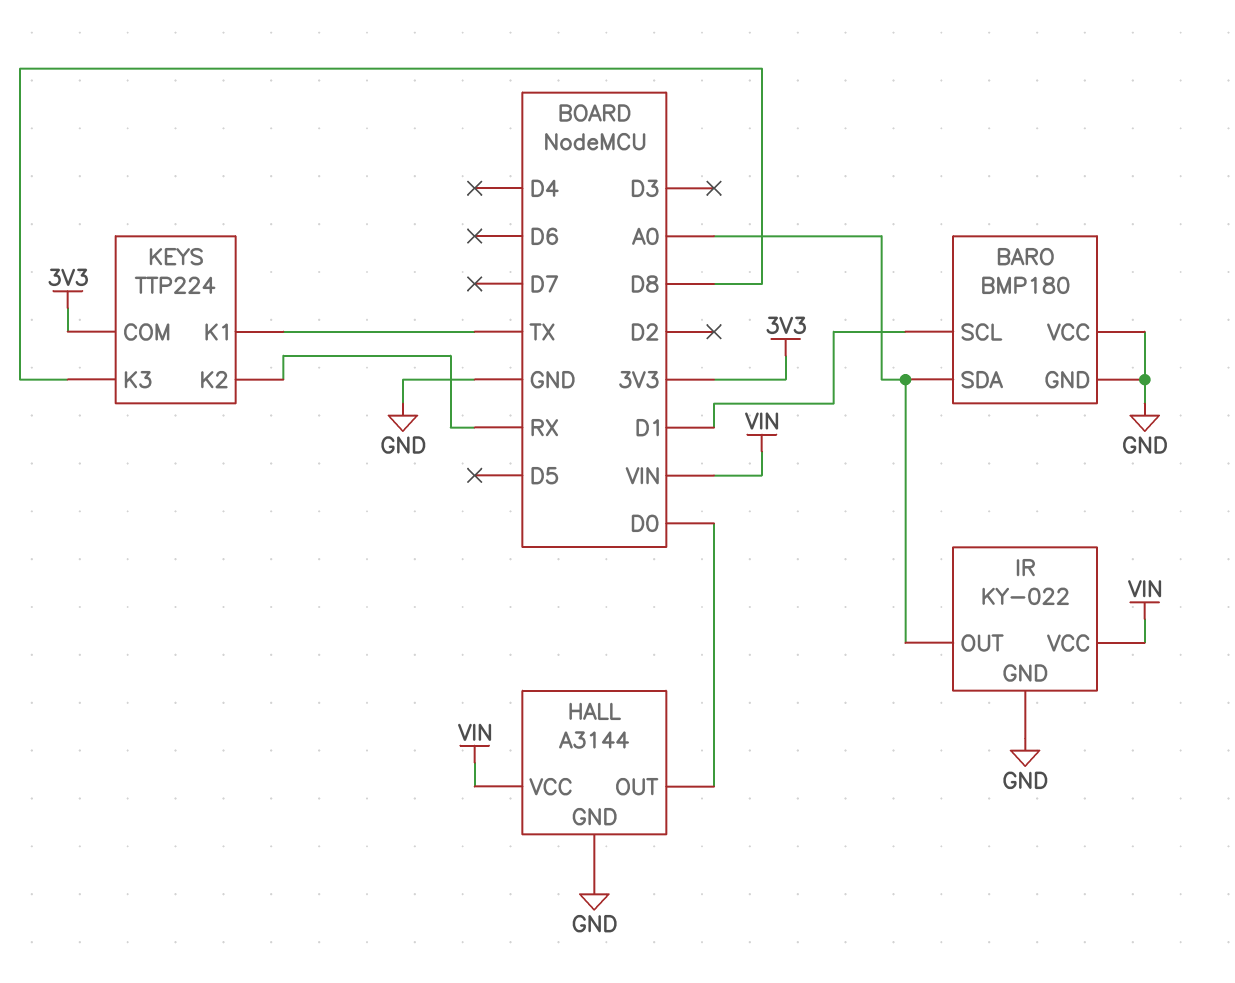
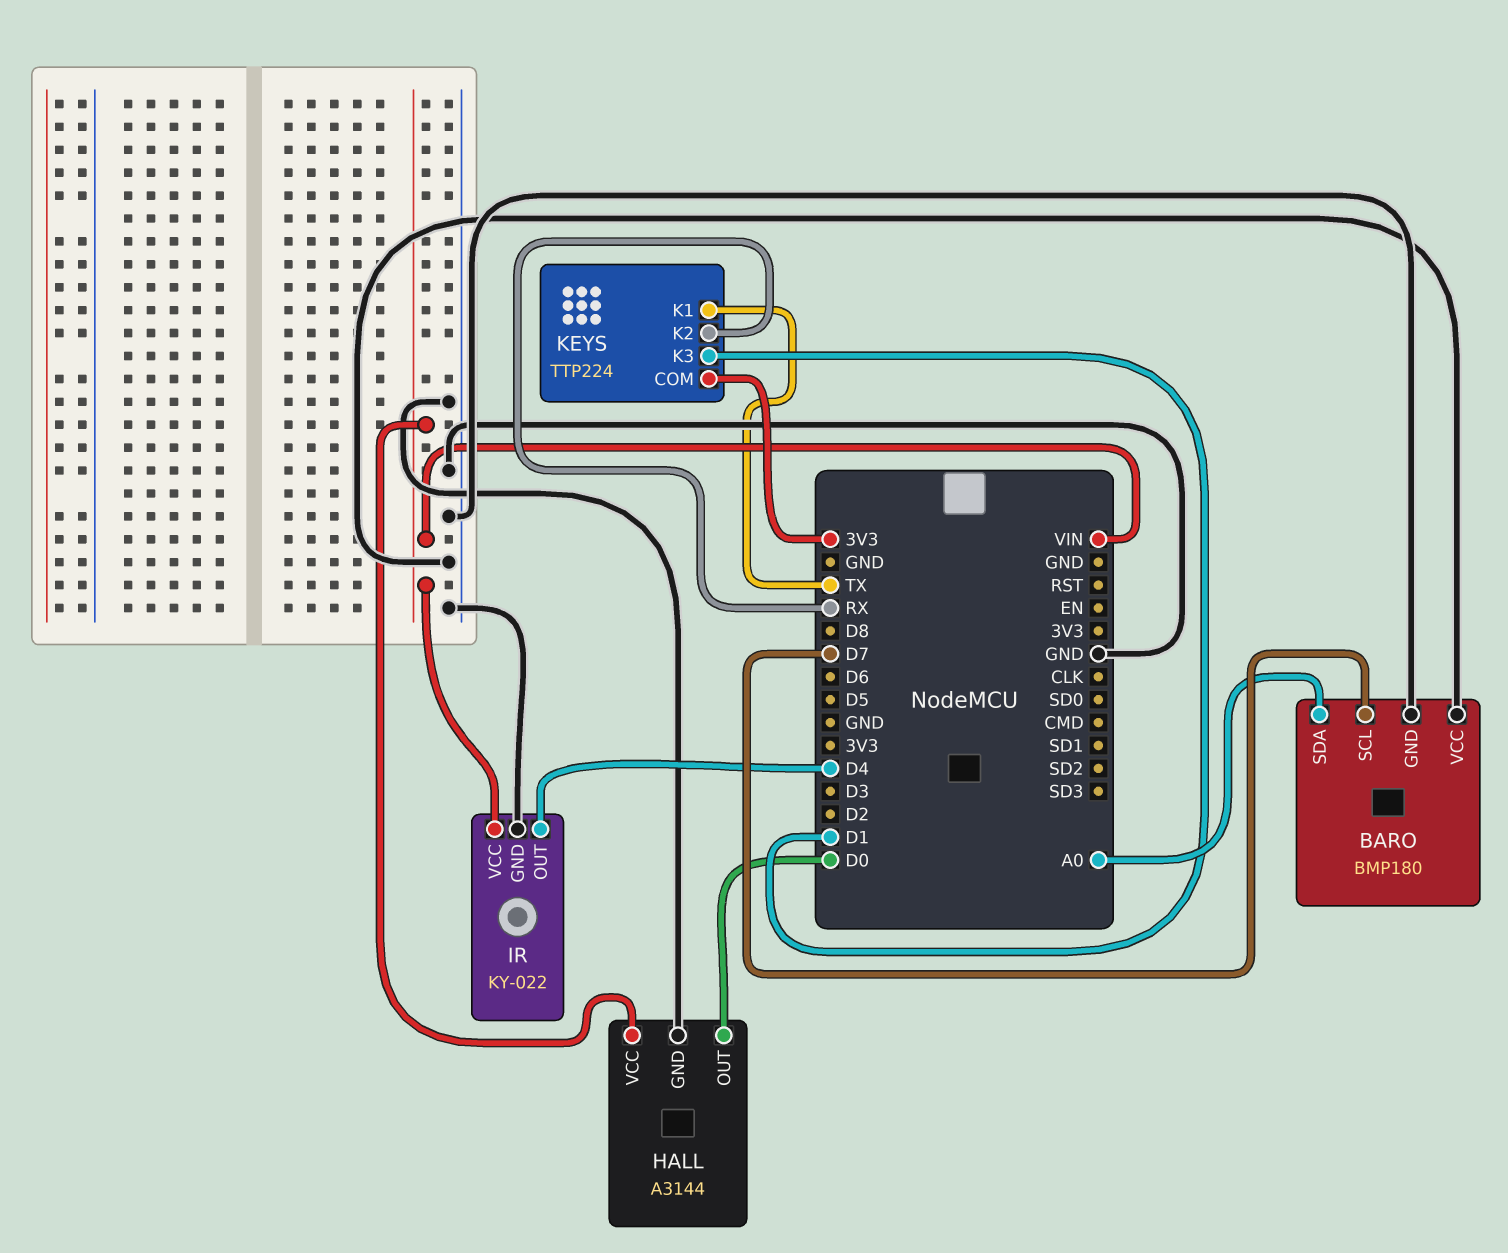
BARO pin SCL: D1 -> D7
IR pin OUT: A0 -> D4
KEYS pin K3: D8 -> D1

